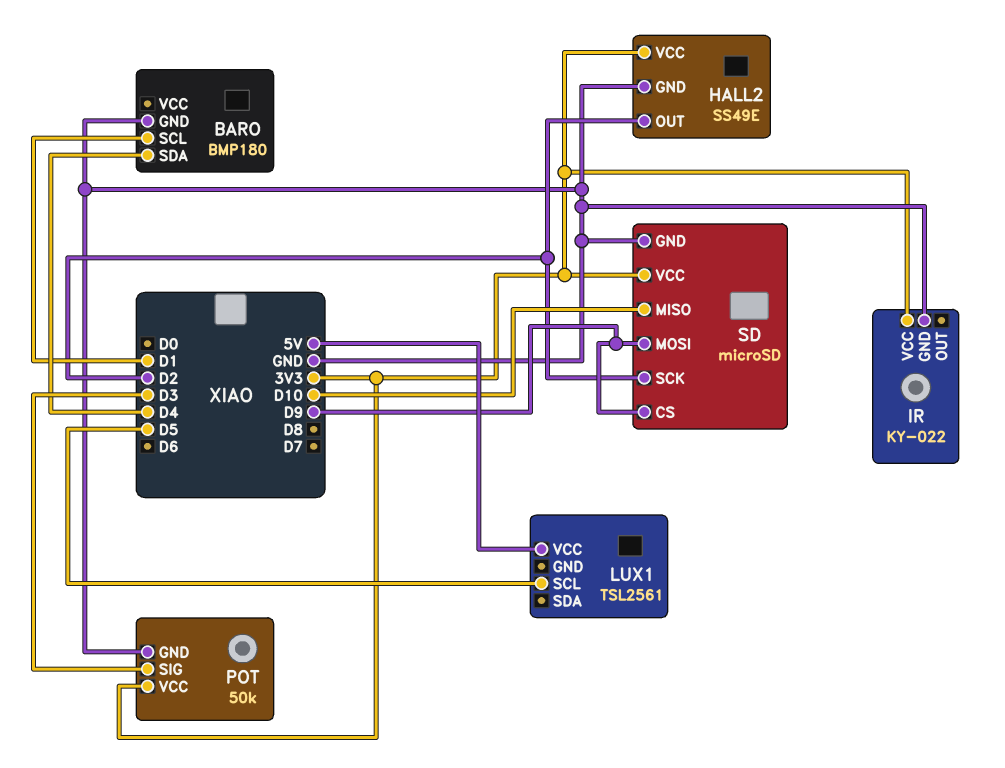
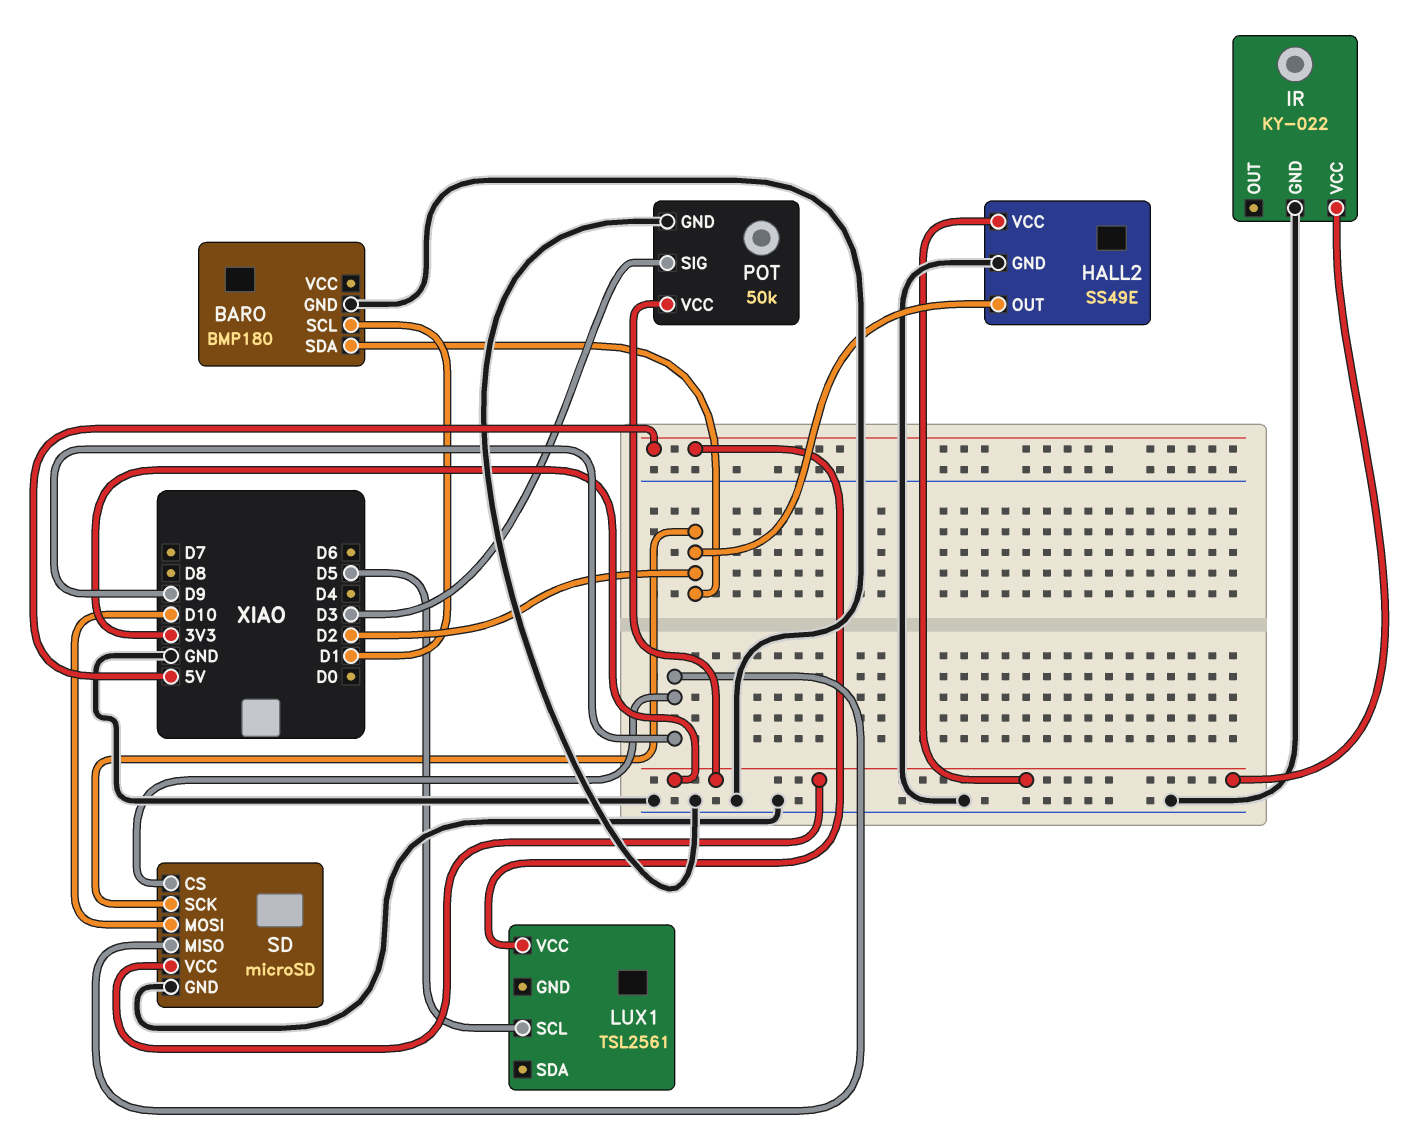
BARO pin SDA: D4 -> D2
SD pin MISO: D10 -> D9
SD pin MOSI: D9 -> D10

